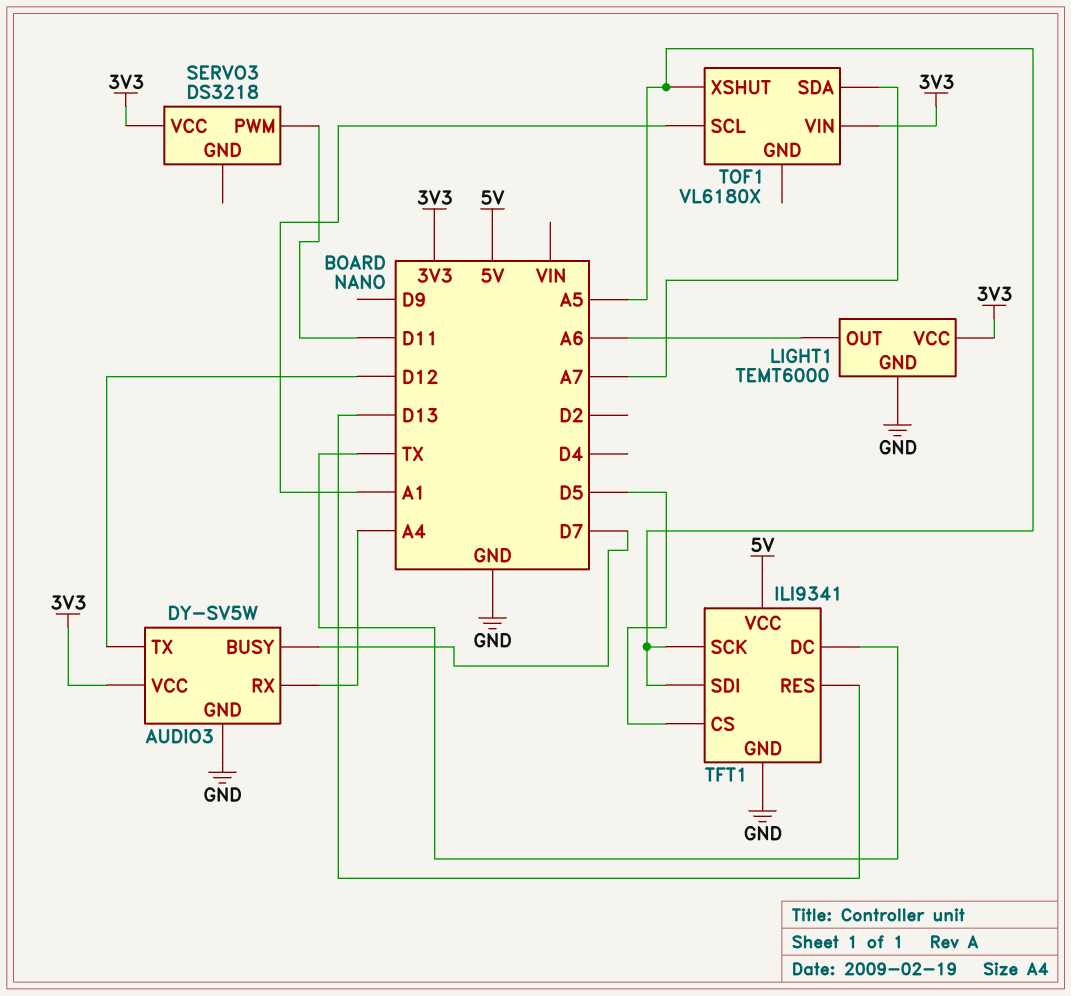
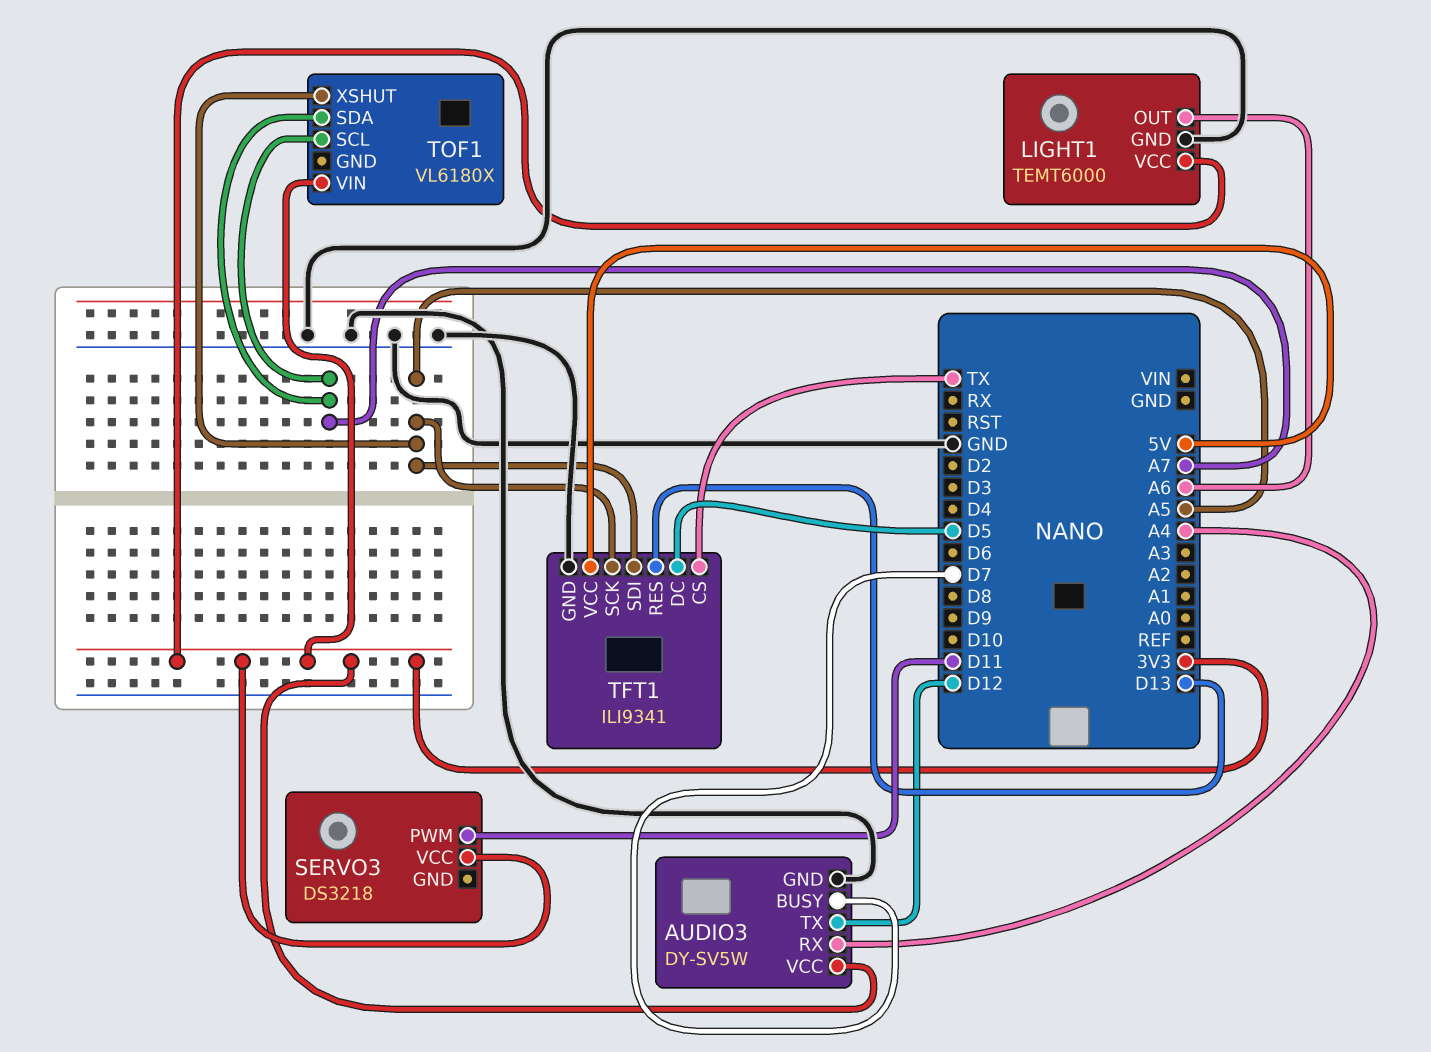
TFT1 pin CS: D5 -> TX
TFT1 pin DC: TX -> D5
TOF1 pin SCL: A1 -> A7

